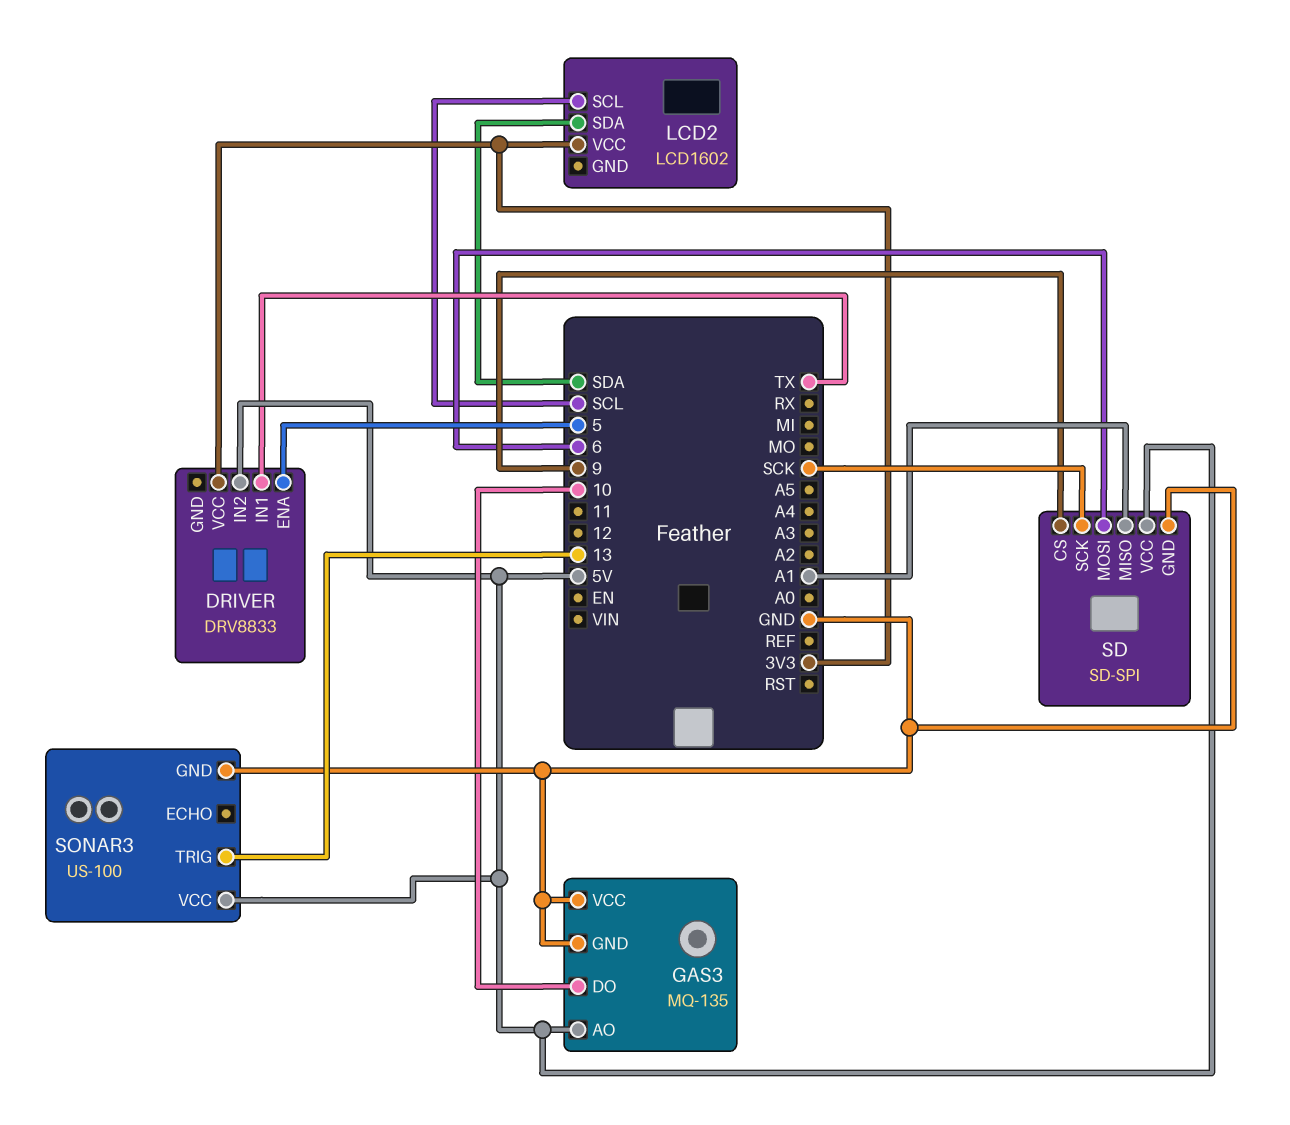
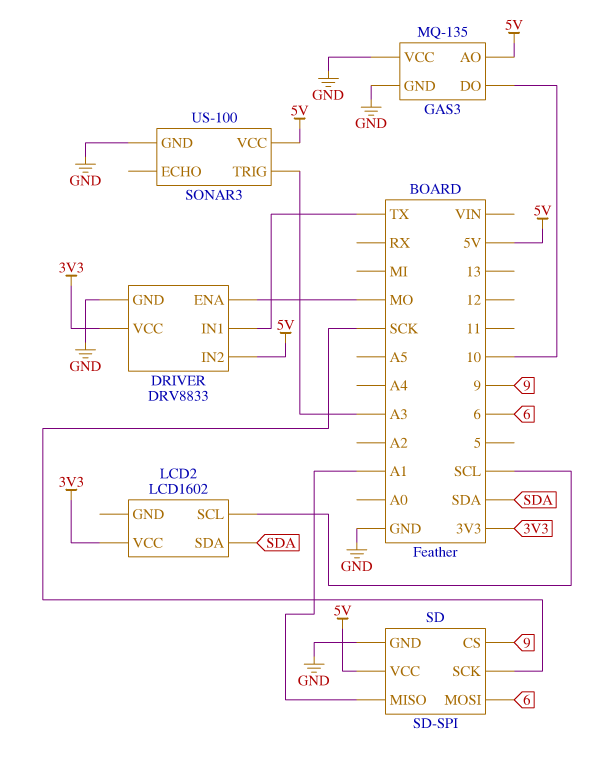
DRIVER pin ENA: 5 -> MO
DRIVER pin GND: none -> GND
SONAR3 pin TRIG: 13 -> A3

